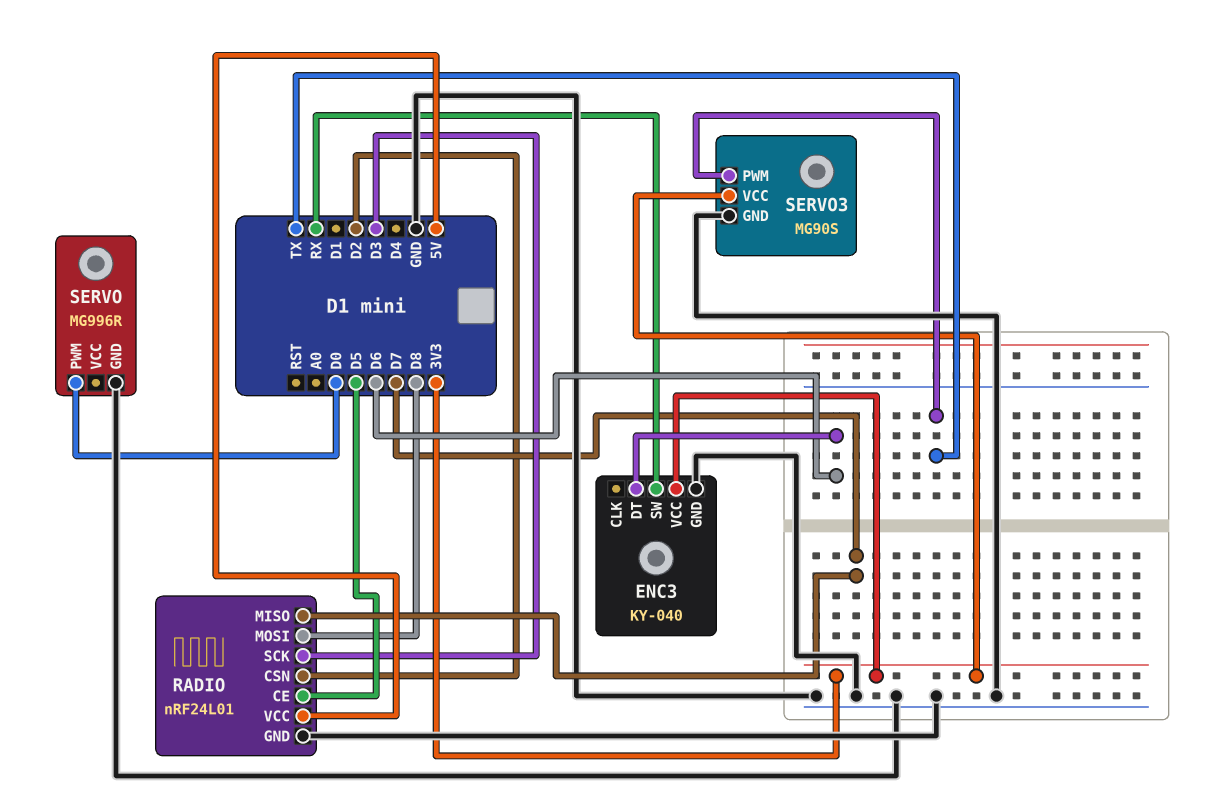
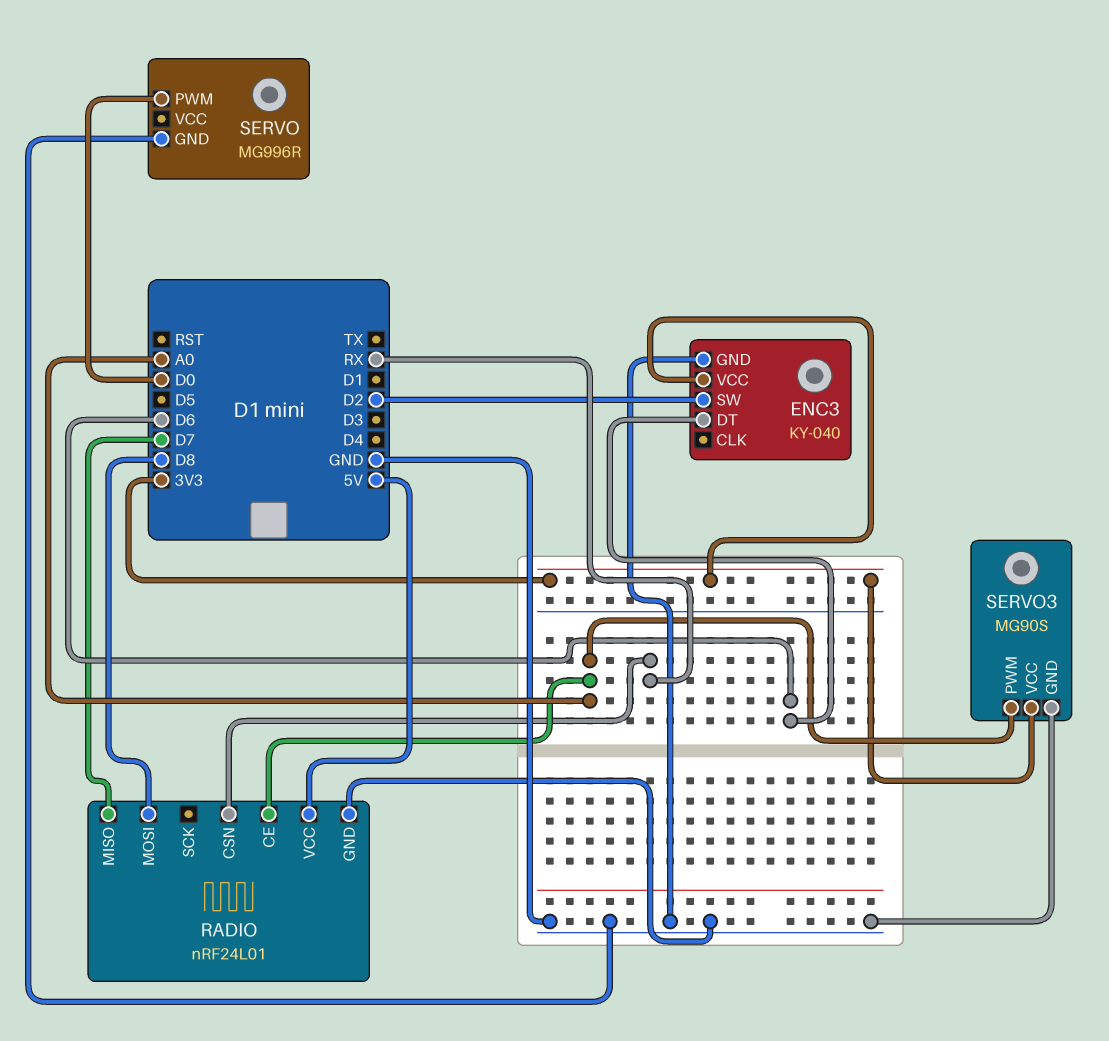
ENC3 pin SW: RX -> D2
RADIO pin CE: D5 -> A0
RADIO pin CSN: D2 -> RX
RADIO pin SCK: D3 -> none
SERVO3 pin PWM: TX -> A0

